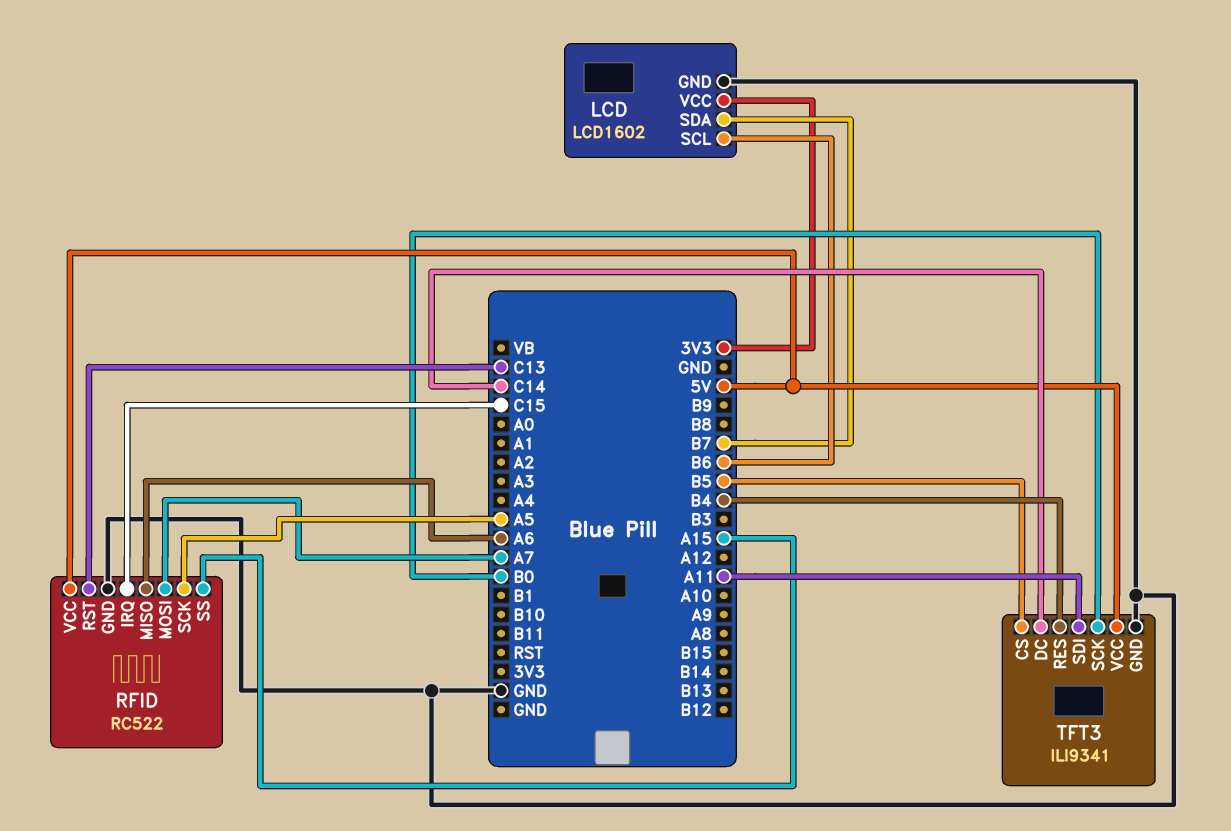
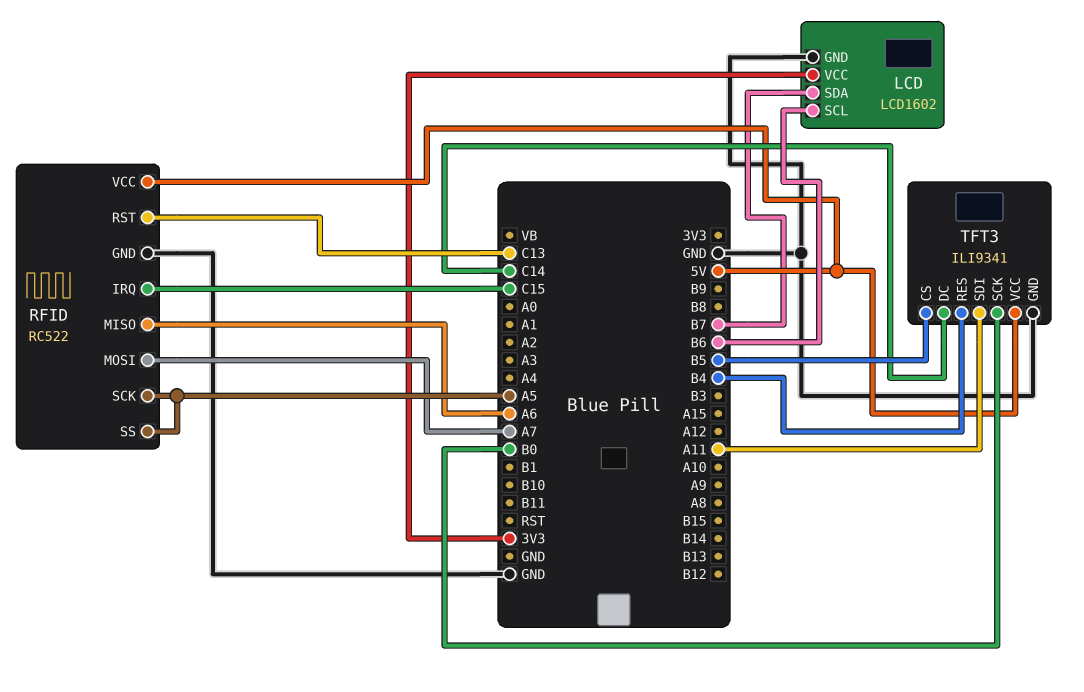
RFID pin SS: A15 -> A5

